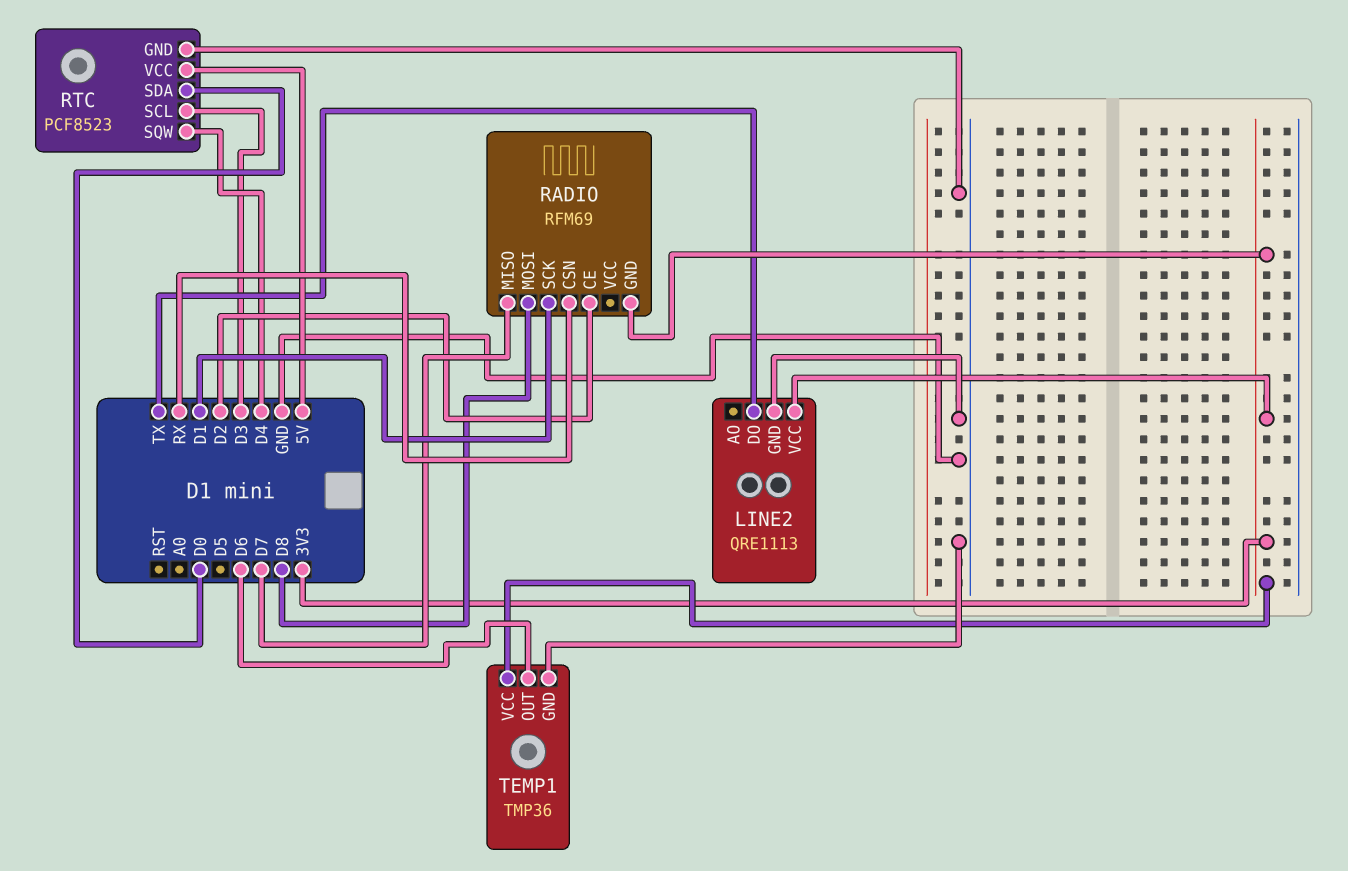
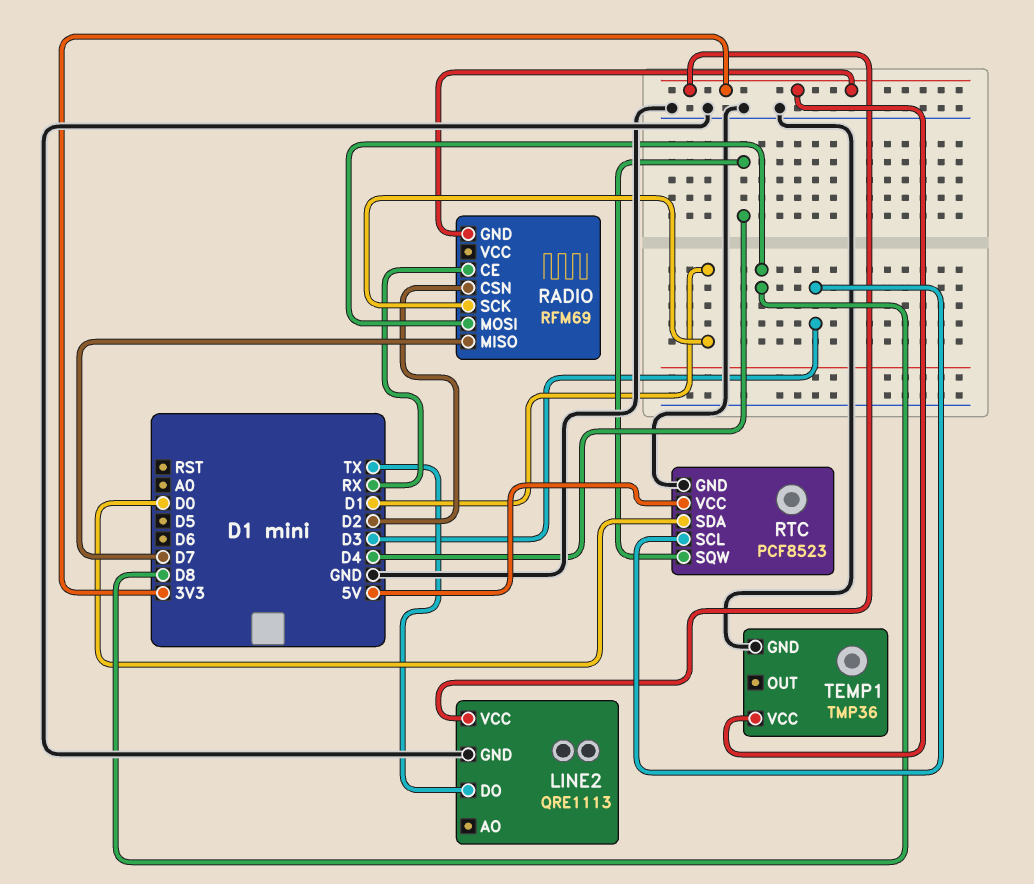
RADIO pin CE: D2 -> RX
RADIO pin CSN: RX -> D2
TEMP1 pin OUT: D6 -> none

